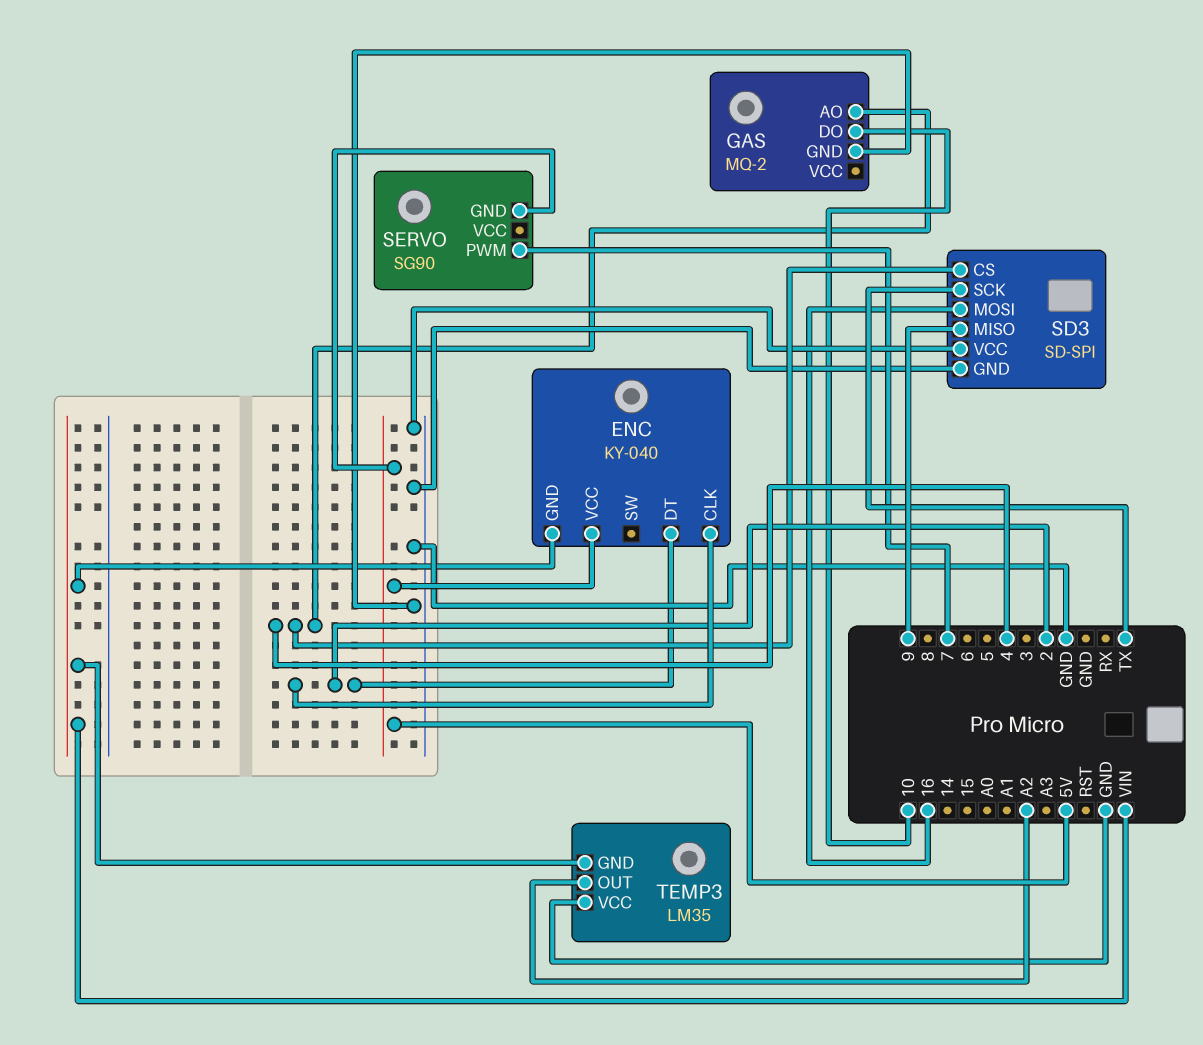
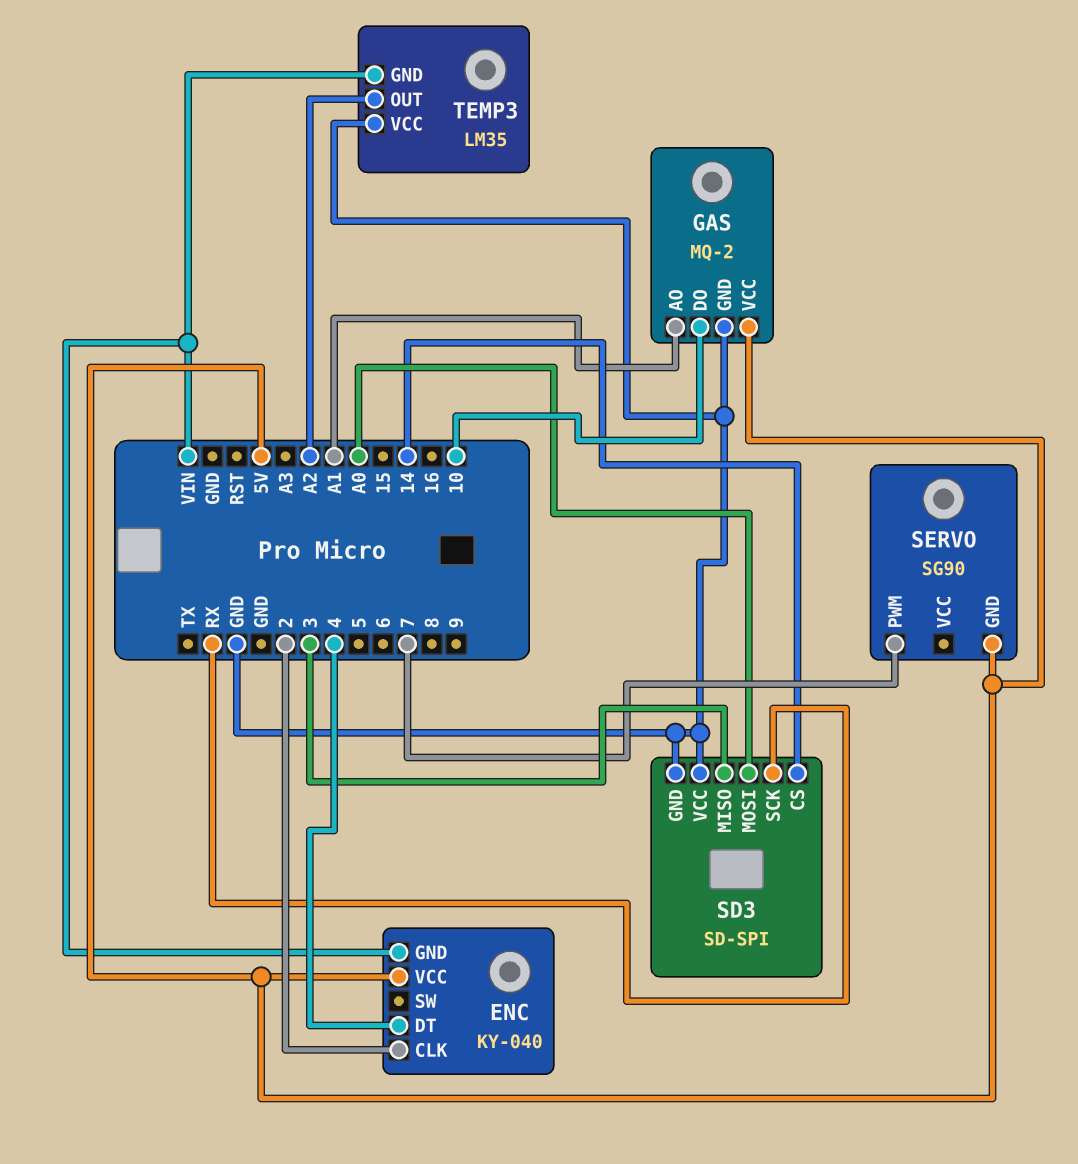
ENC pin DT: 2 -> 4
GAS pin AO: 4 -> A1
GAS pin VCC: none -> 5V
SD3 pin CS: 4 -> 14
SD3 pin MISO: 9 -> 3
SD3 pin MOSI: 16 -> A0
SD3 pin SCK: TX -> RX

